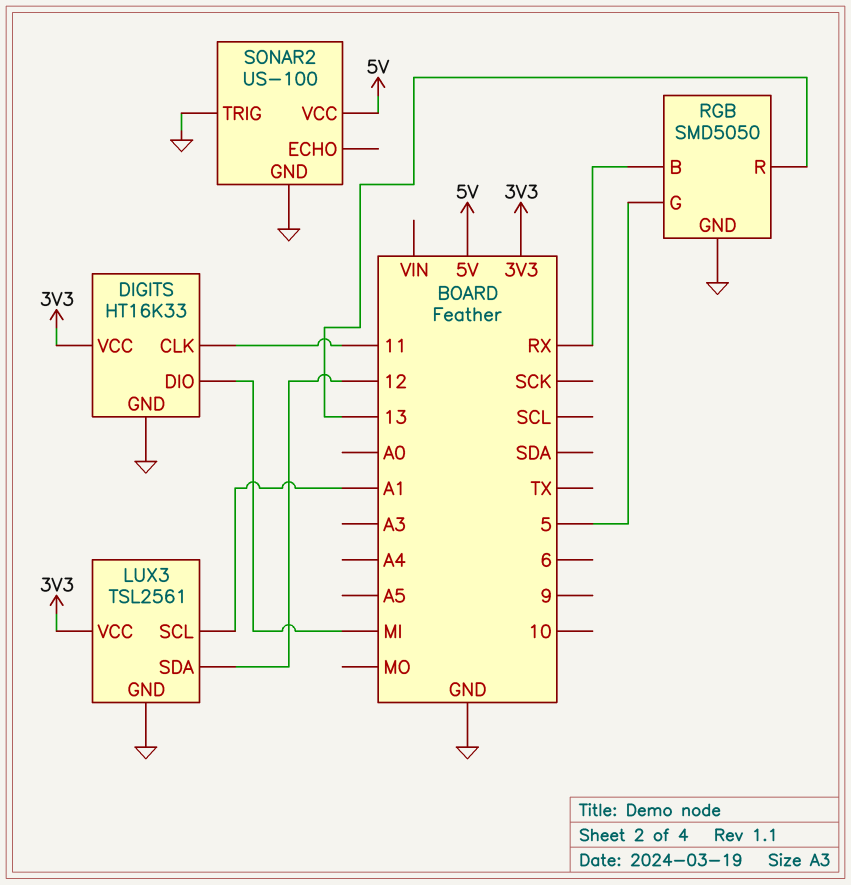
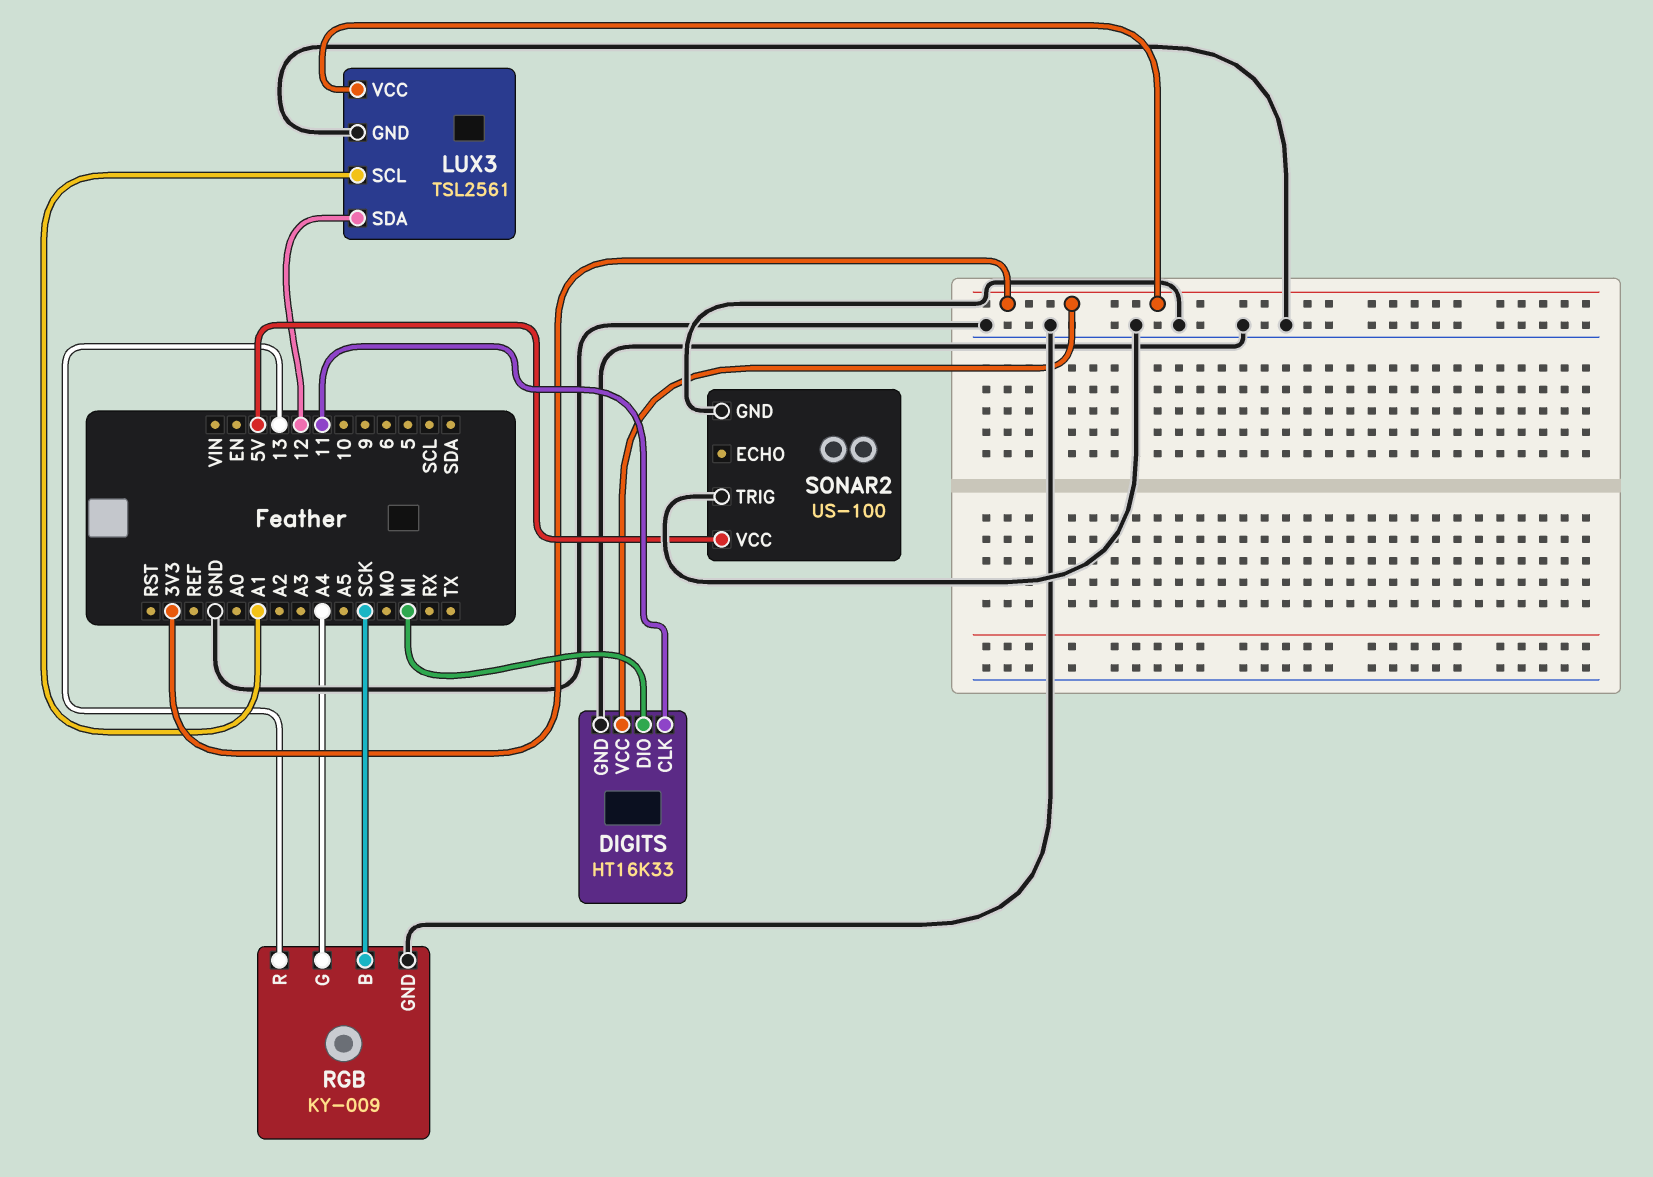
RGB: SMD5050 -> KY-009
RGB pin B: RX -> SCK
RGB pin G: 5 -> A4

